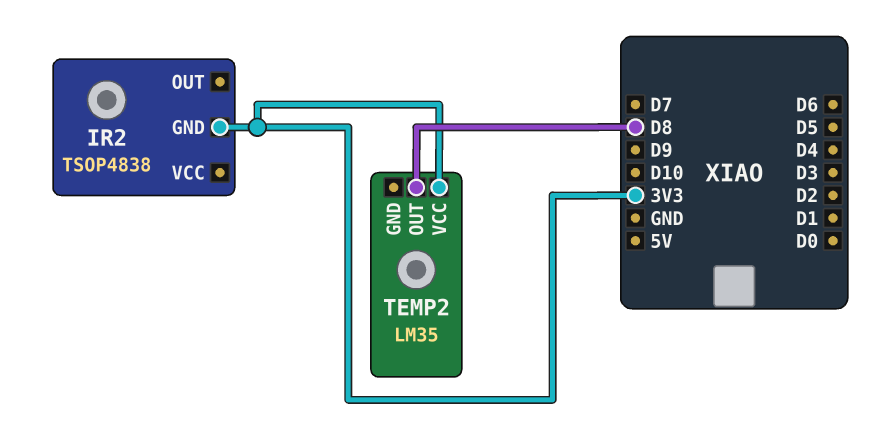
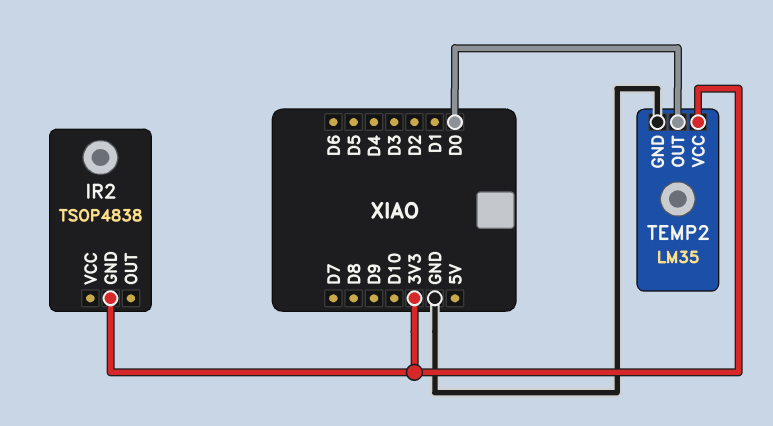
TEMP2 pin GND: none -> GND
TEMP2 pin OUT: D8 -> D0

